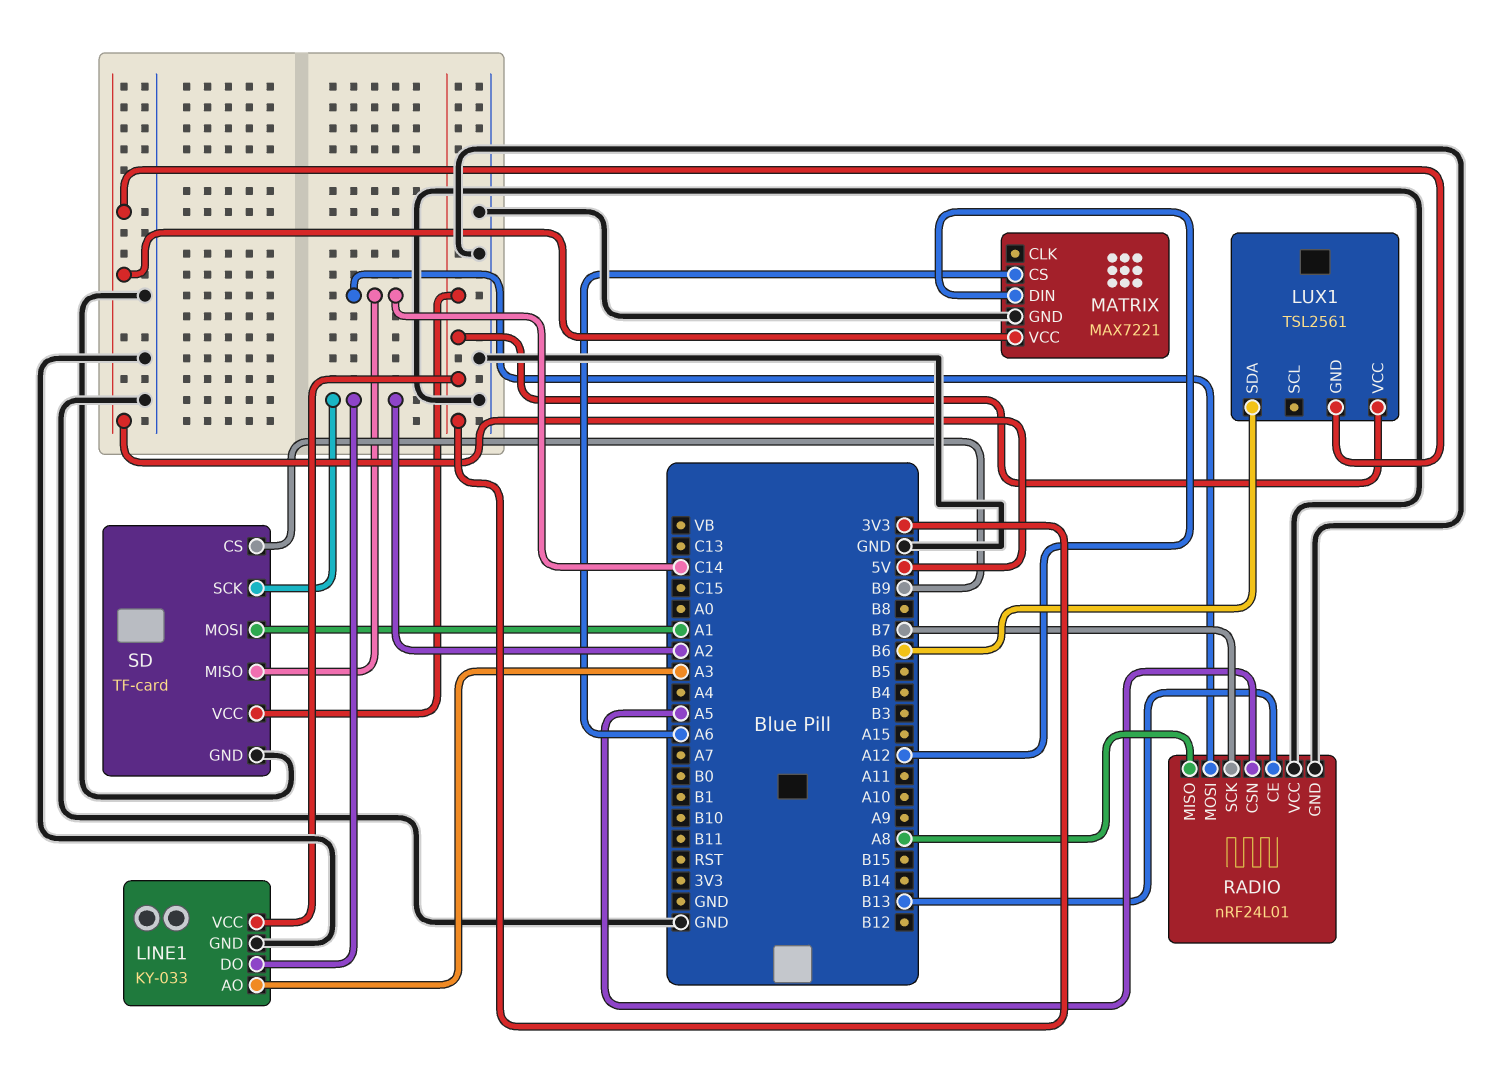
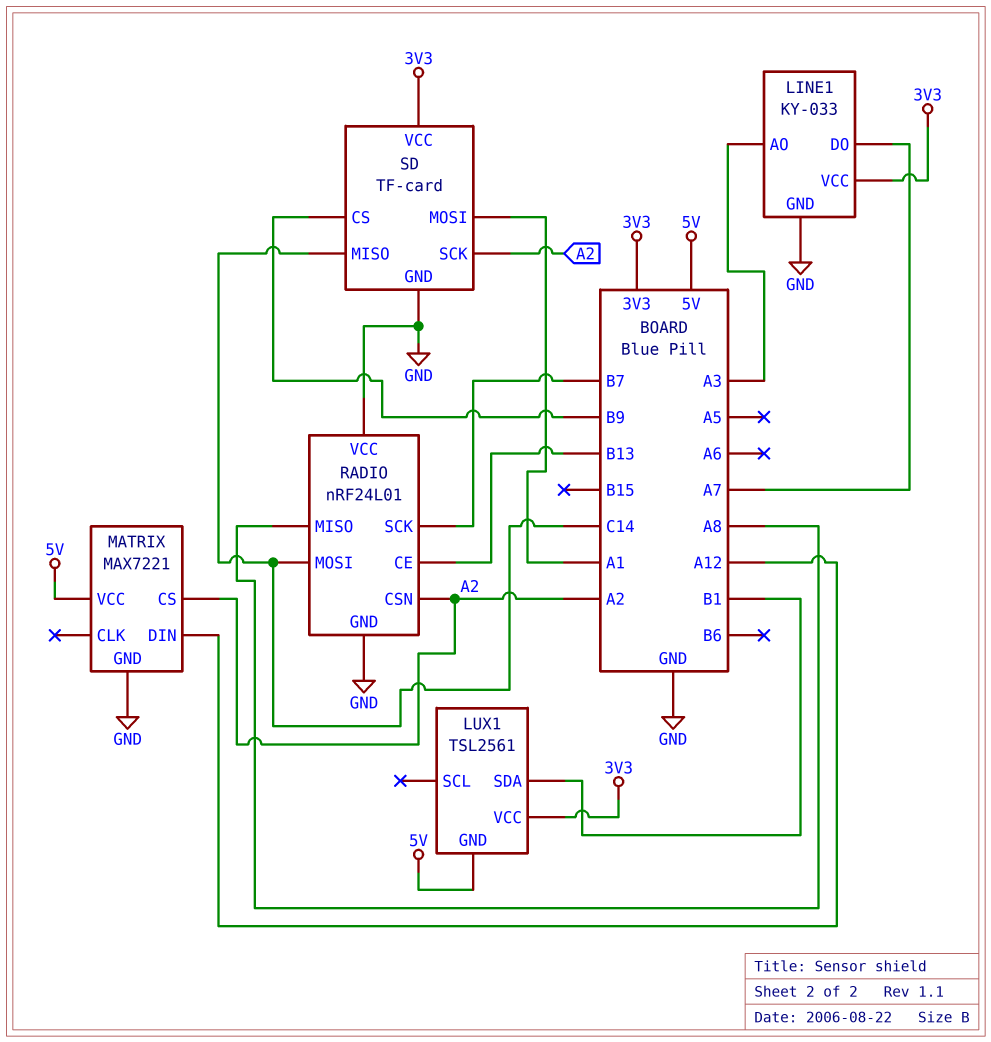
LINE1 pin DO: A2 -> A7
LUX1 pin SDA: B6 -> B1
MATRIX pin CS: A6 -> A2
RADIO pin CSN: A5 -> A2

